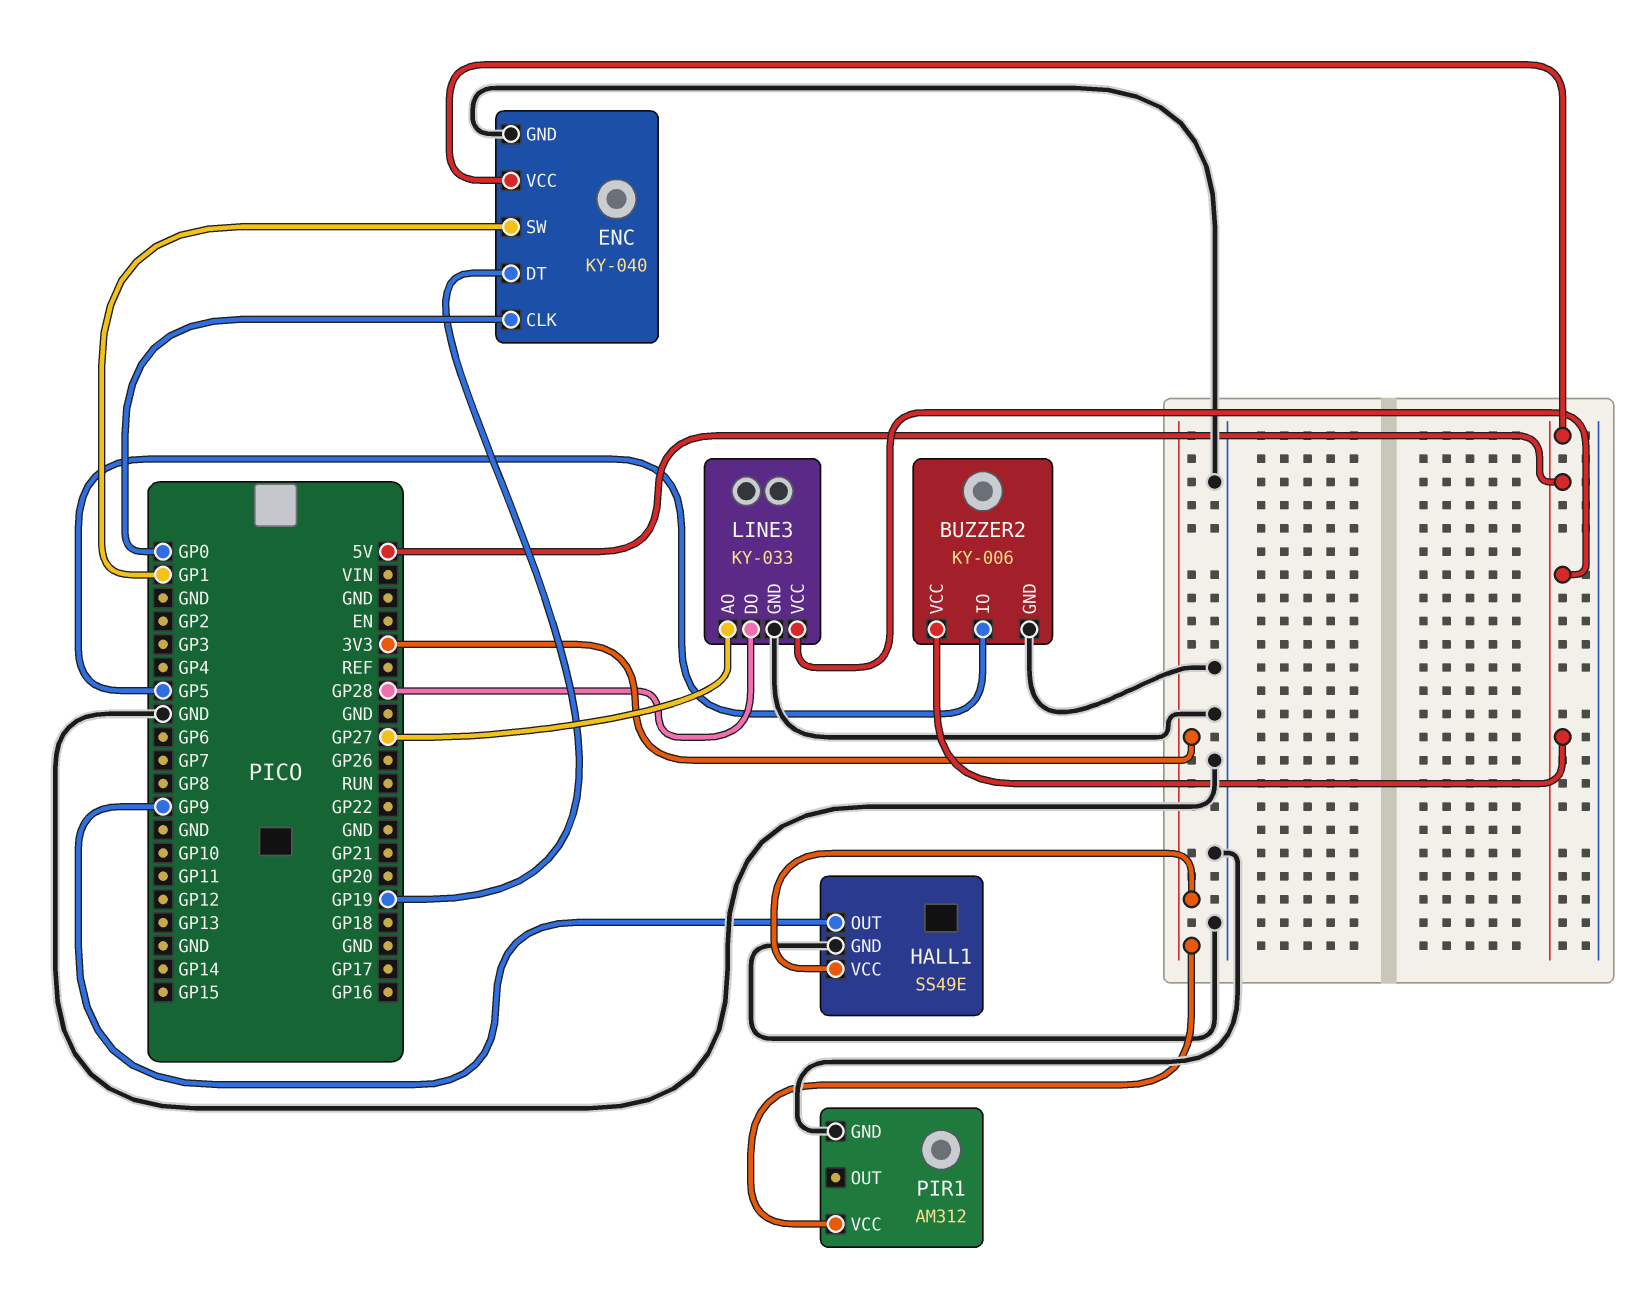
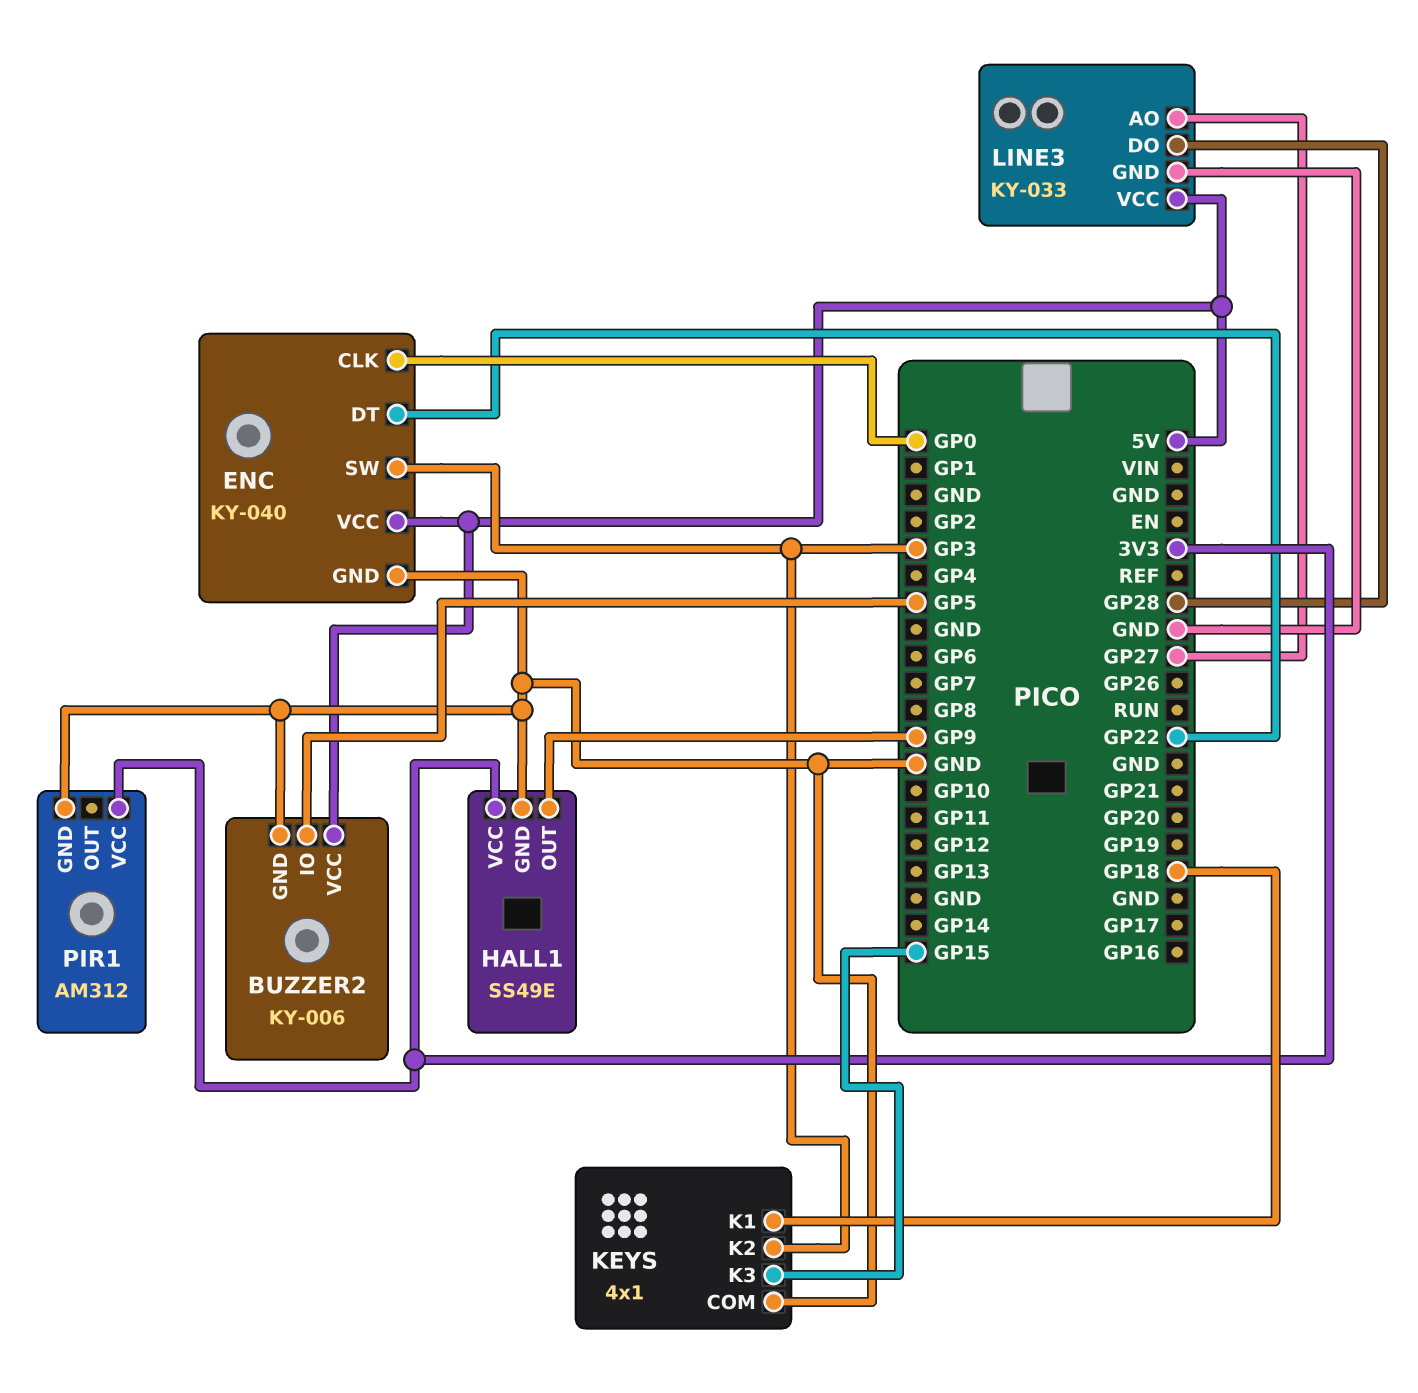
ENC pin DT: GP19 -> GP22
ENC pin SW: GP1 -> GP3
KEYS: none -> 4x1
KEYS pin COM: none -> GND
KEYS pin K1: none -> GP18
KEYS pin K2: none -> GP3
KEYS pin K3: none -> GP15

